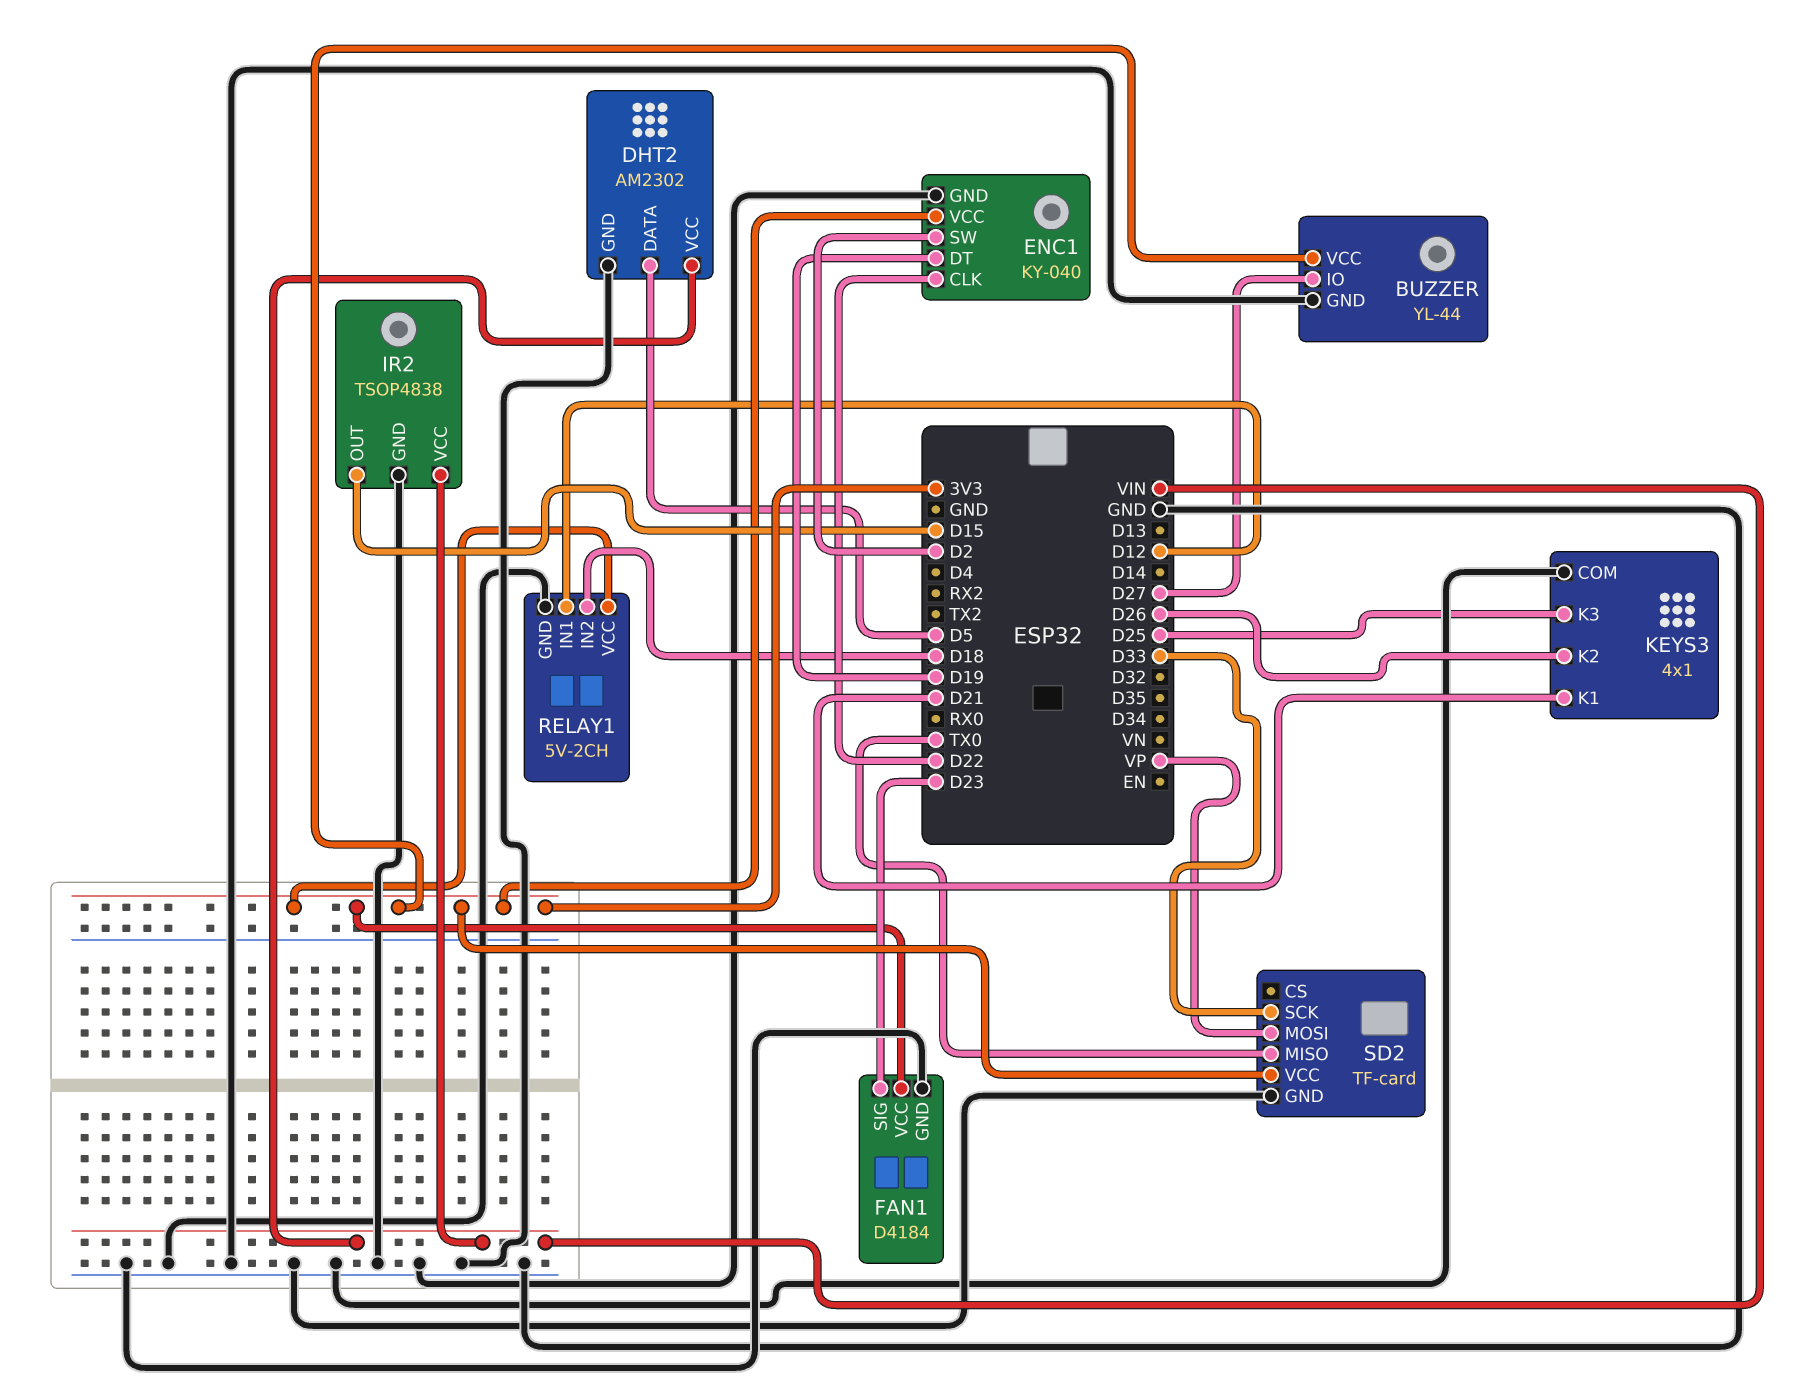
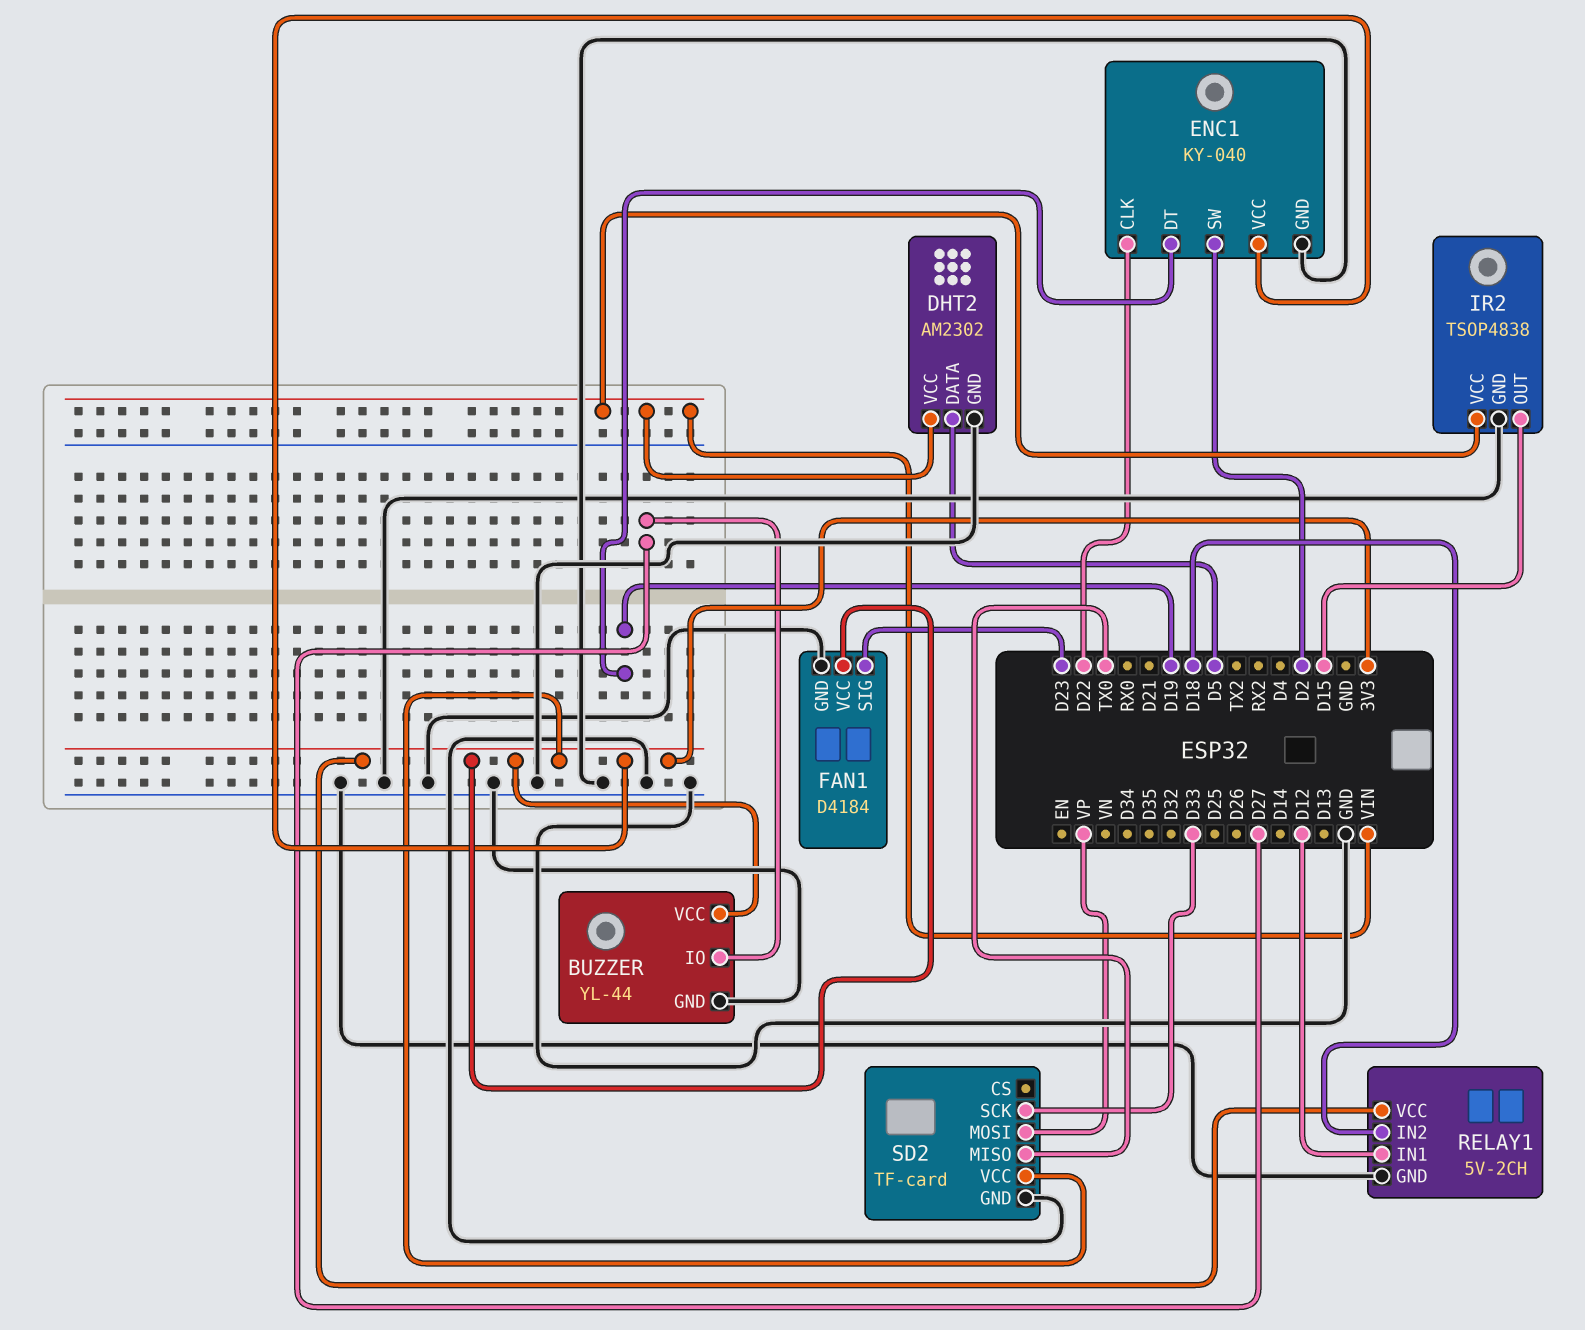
KEYS3: 4x1 -> none
KEYS3 pin COM: GND -> none
KEYS3 pin K1: D21 -> none
KEYS3 pin K2: D26 -> none
KEYS3 pin K3: D25 -> none

